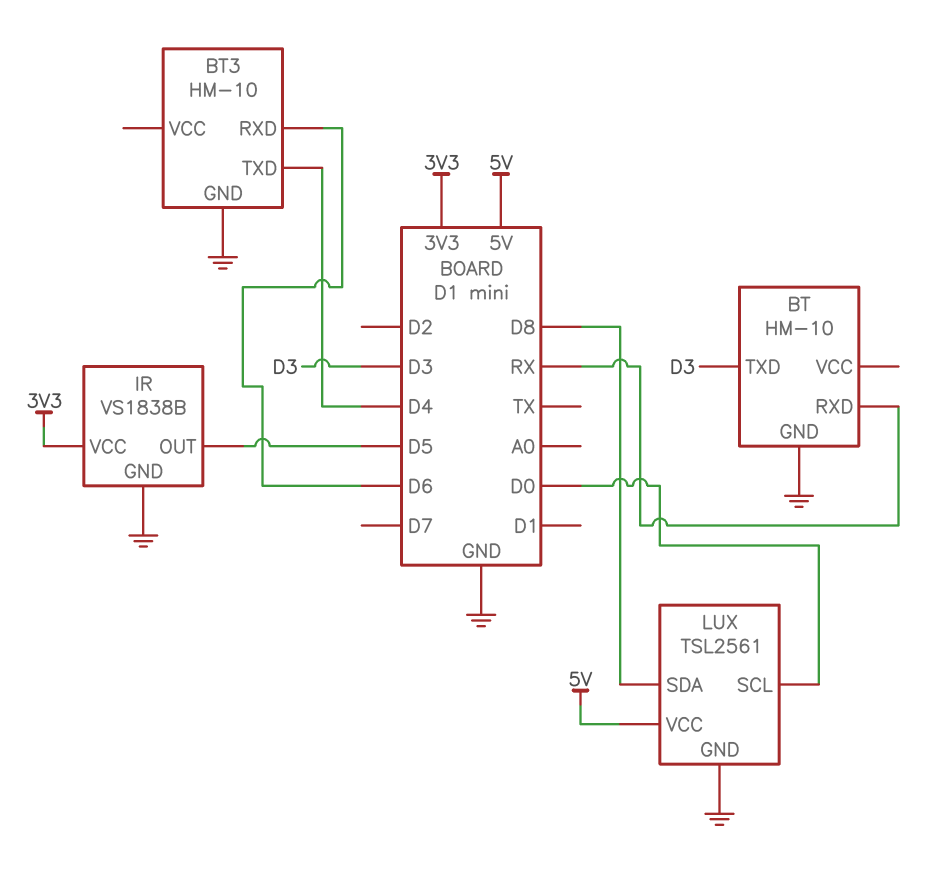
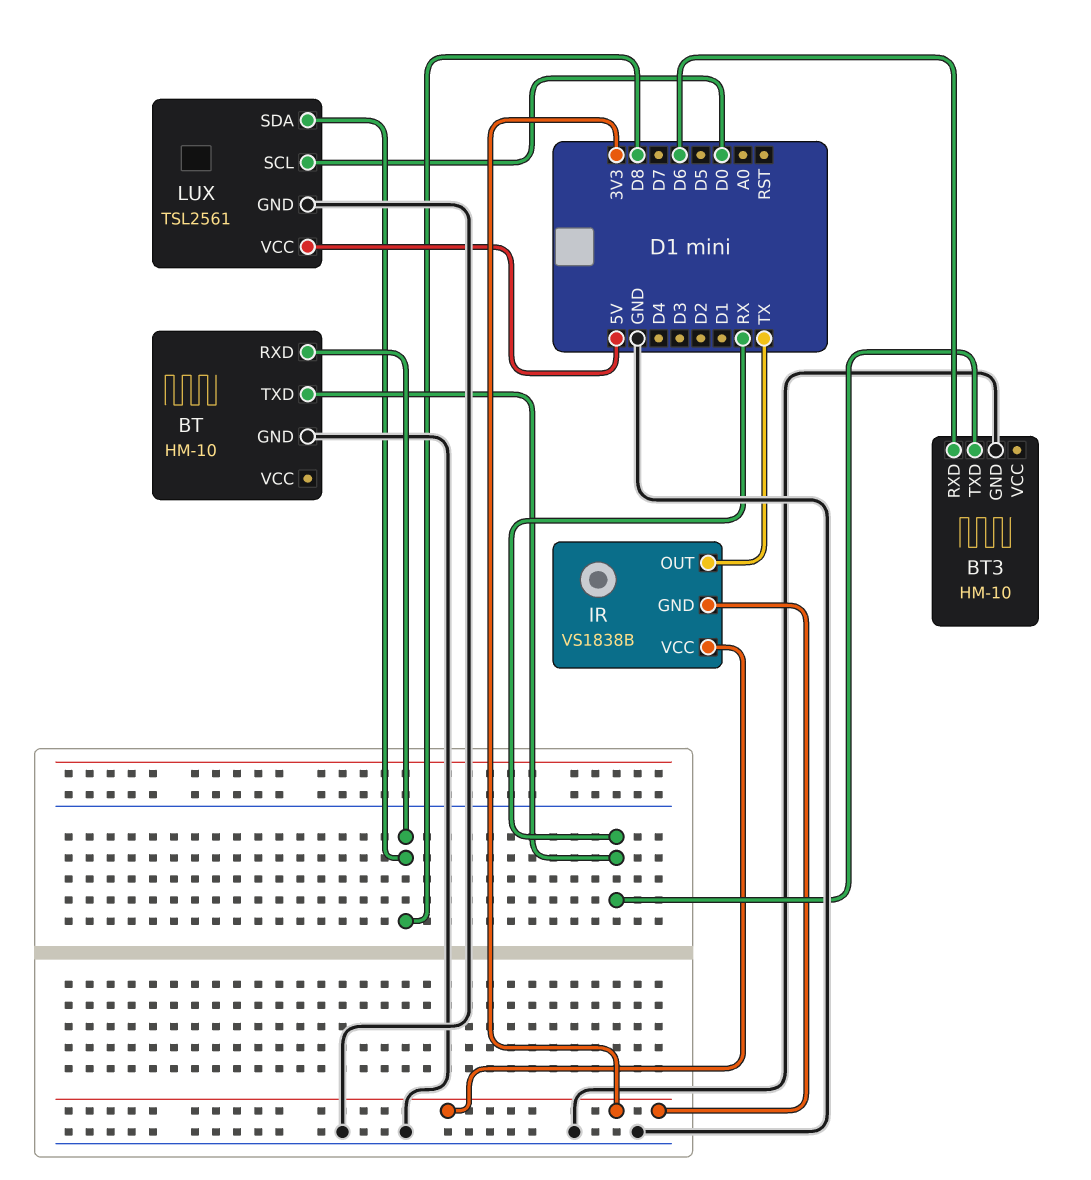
BT pin RXD: RX -> D8
BT pin TXD: D3 -> RX
BT3 pin TXD: D4 -> RX
IR pin GND: GND -> 3V3
IR pin OUT: D5 -> TX

